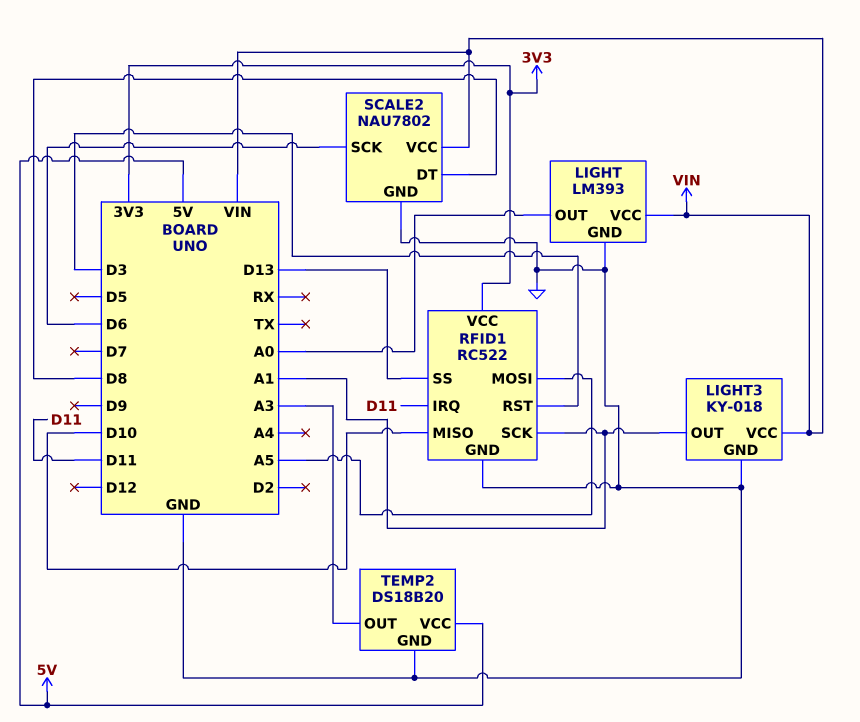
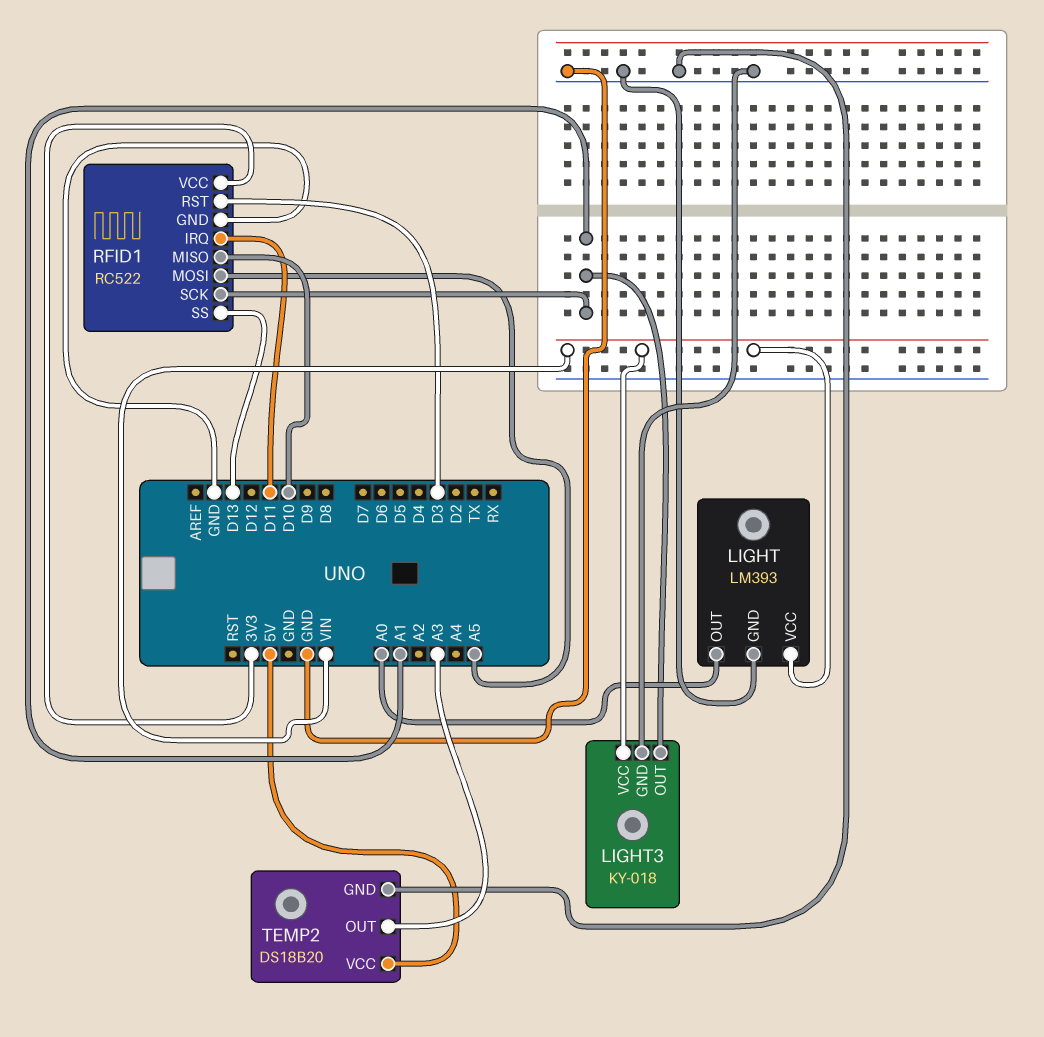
SCALE2: NAU7802 -> none
SCALE2 pin DT: D8 -> none
SCALE2 pin GND: GND -> none
SCALE2 pin SCK: D6 -> none
SCALE2 pin VCC: VIN -> none

